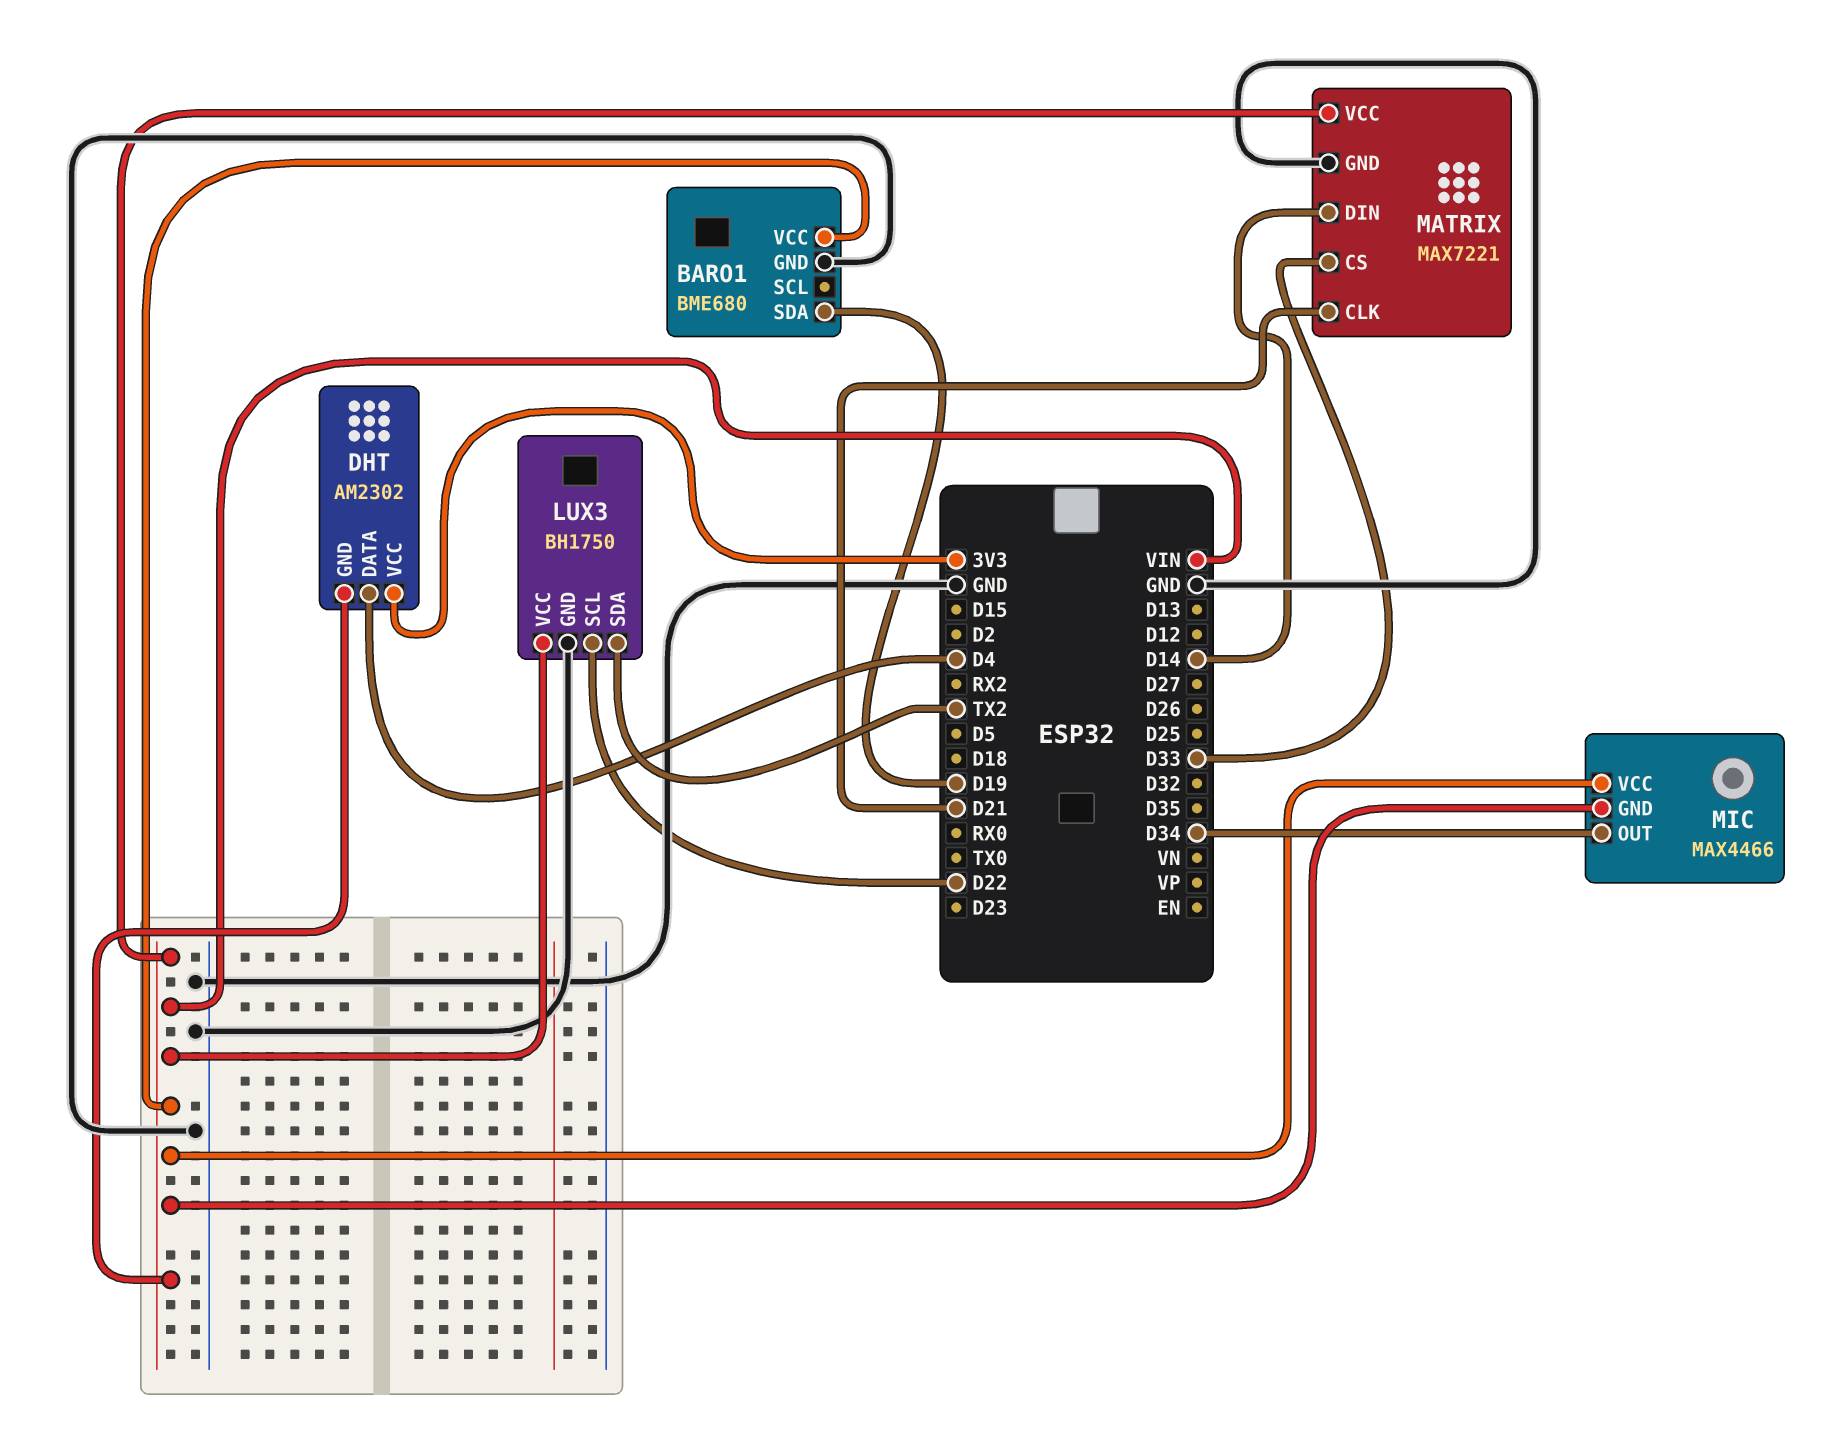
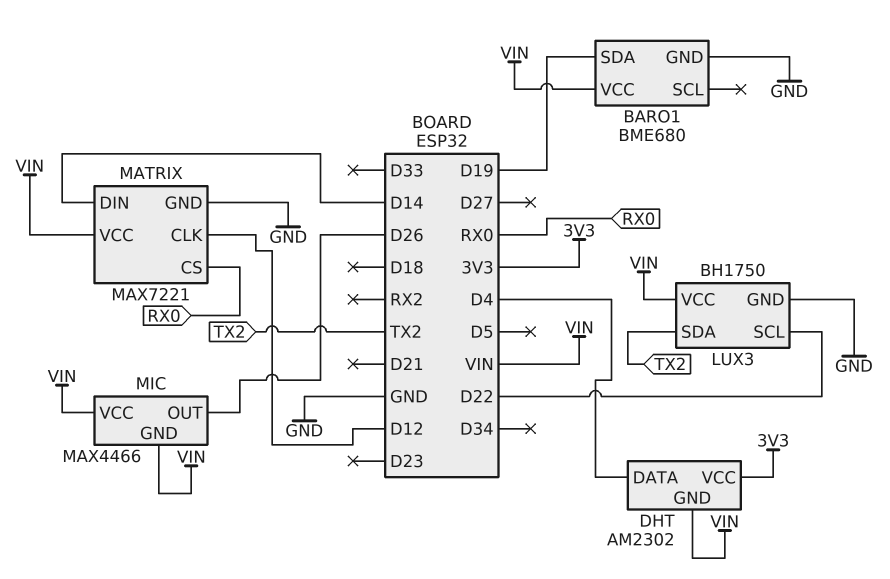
MATRIX pin CLK: D21 -> D12
MATRIX pin CS: D33 -> RX0
MIC pin OUT: D34 -> D26

